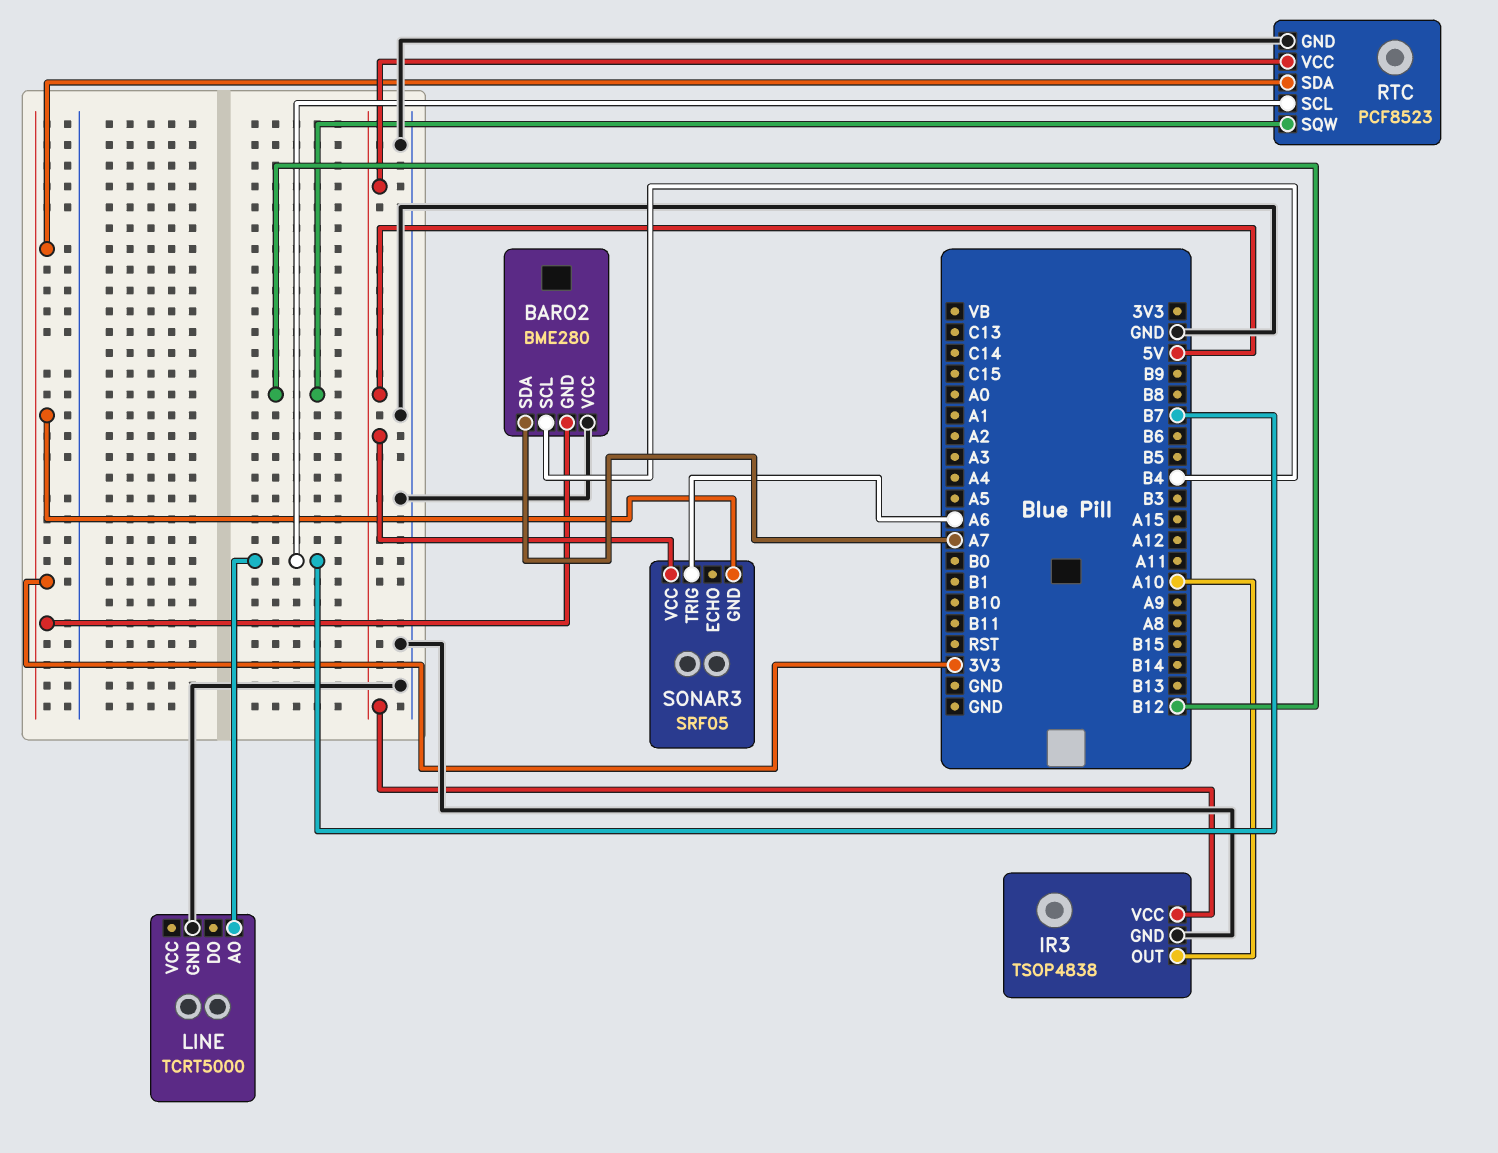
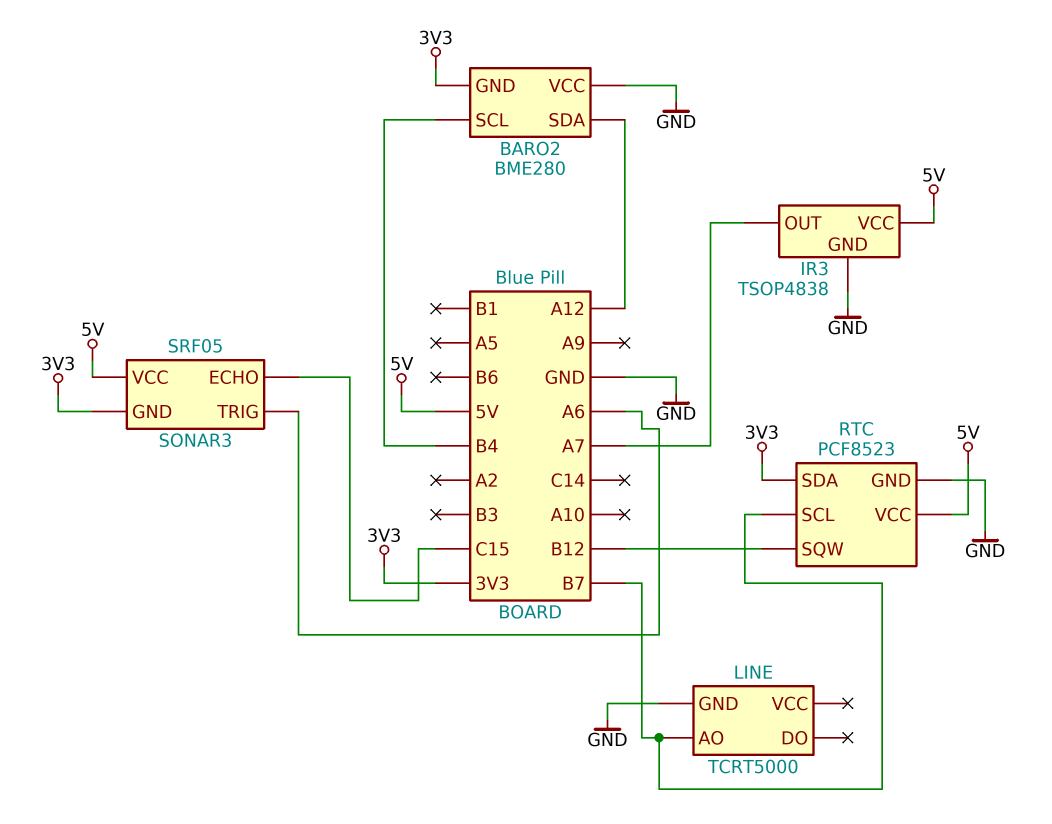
BARO2 pin SDA: A7 -> A12
IR3 pin OUT: A10 -> A7
SONAR3 pin ECHO: none -> C15

